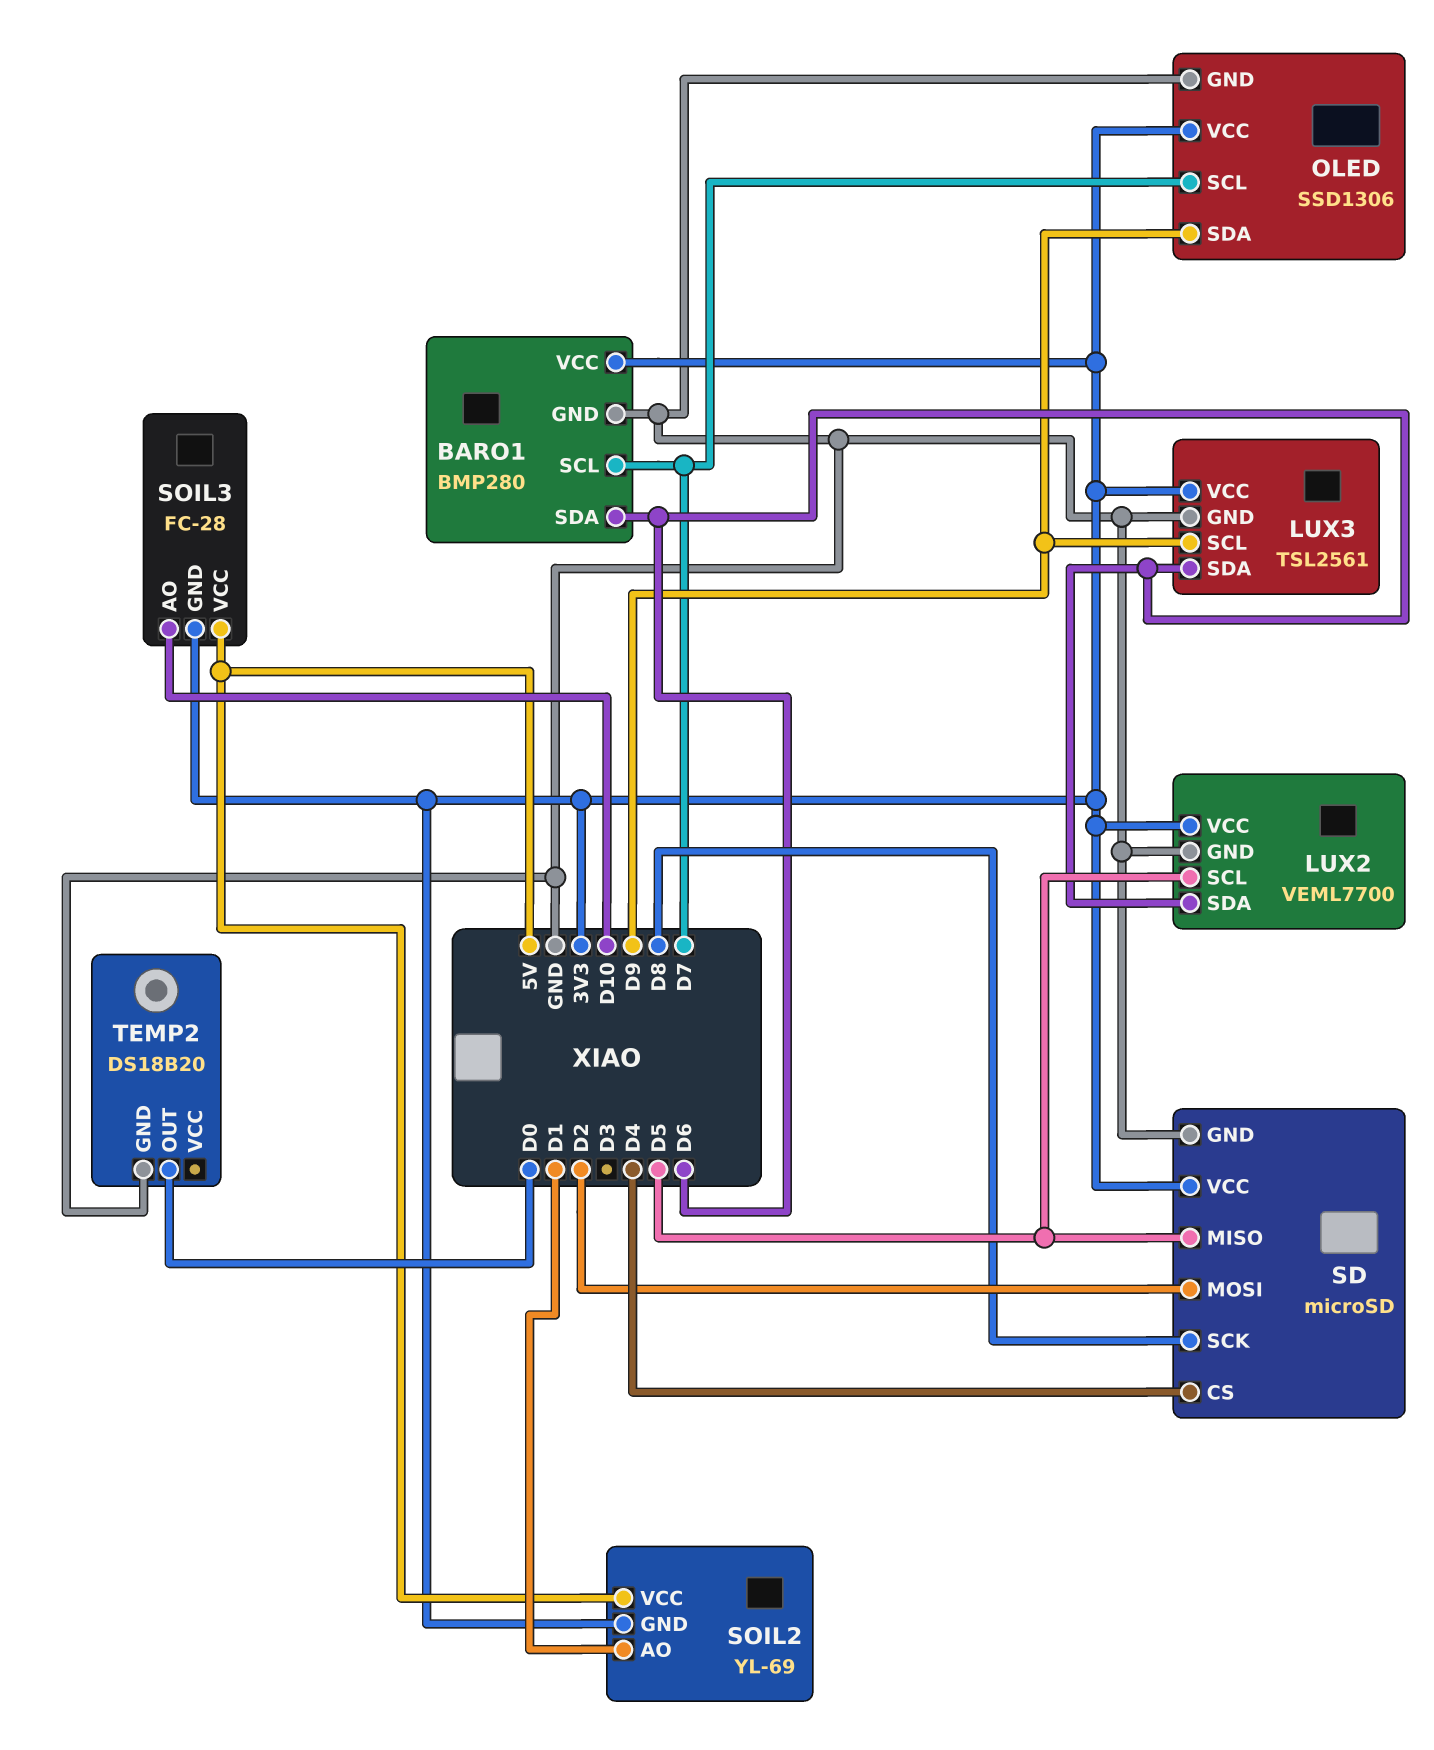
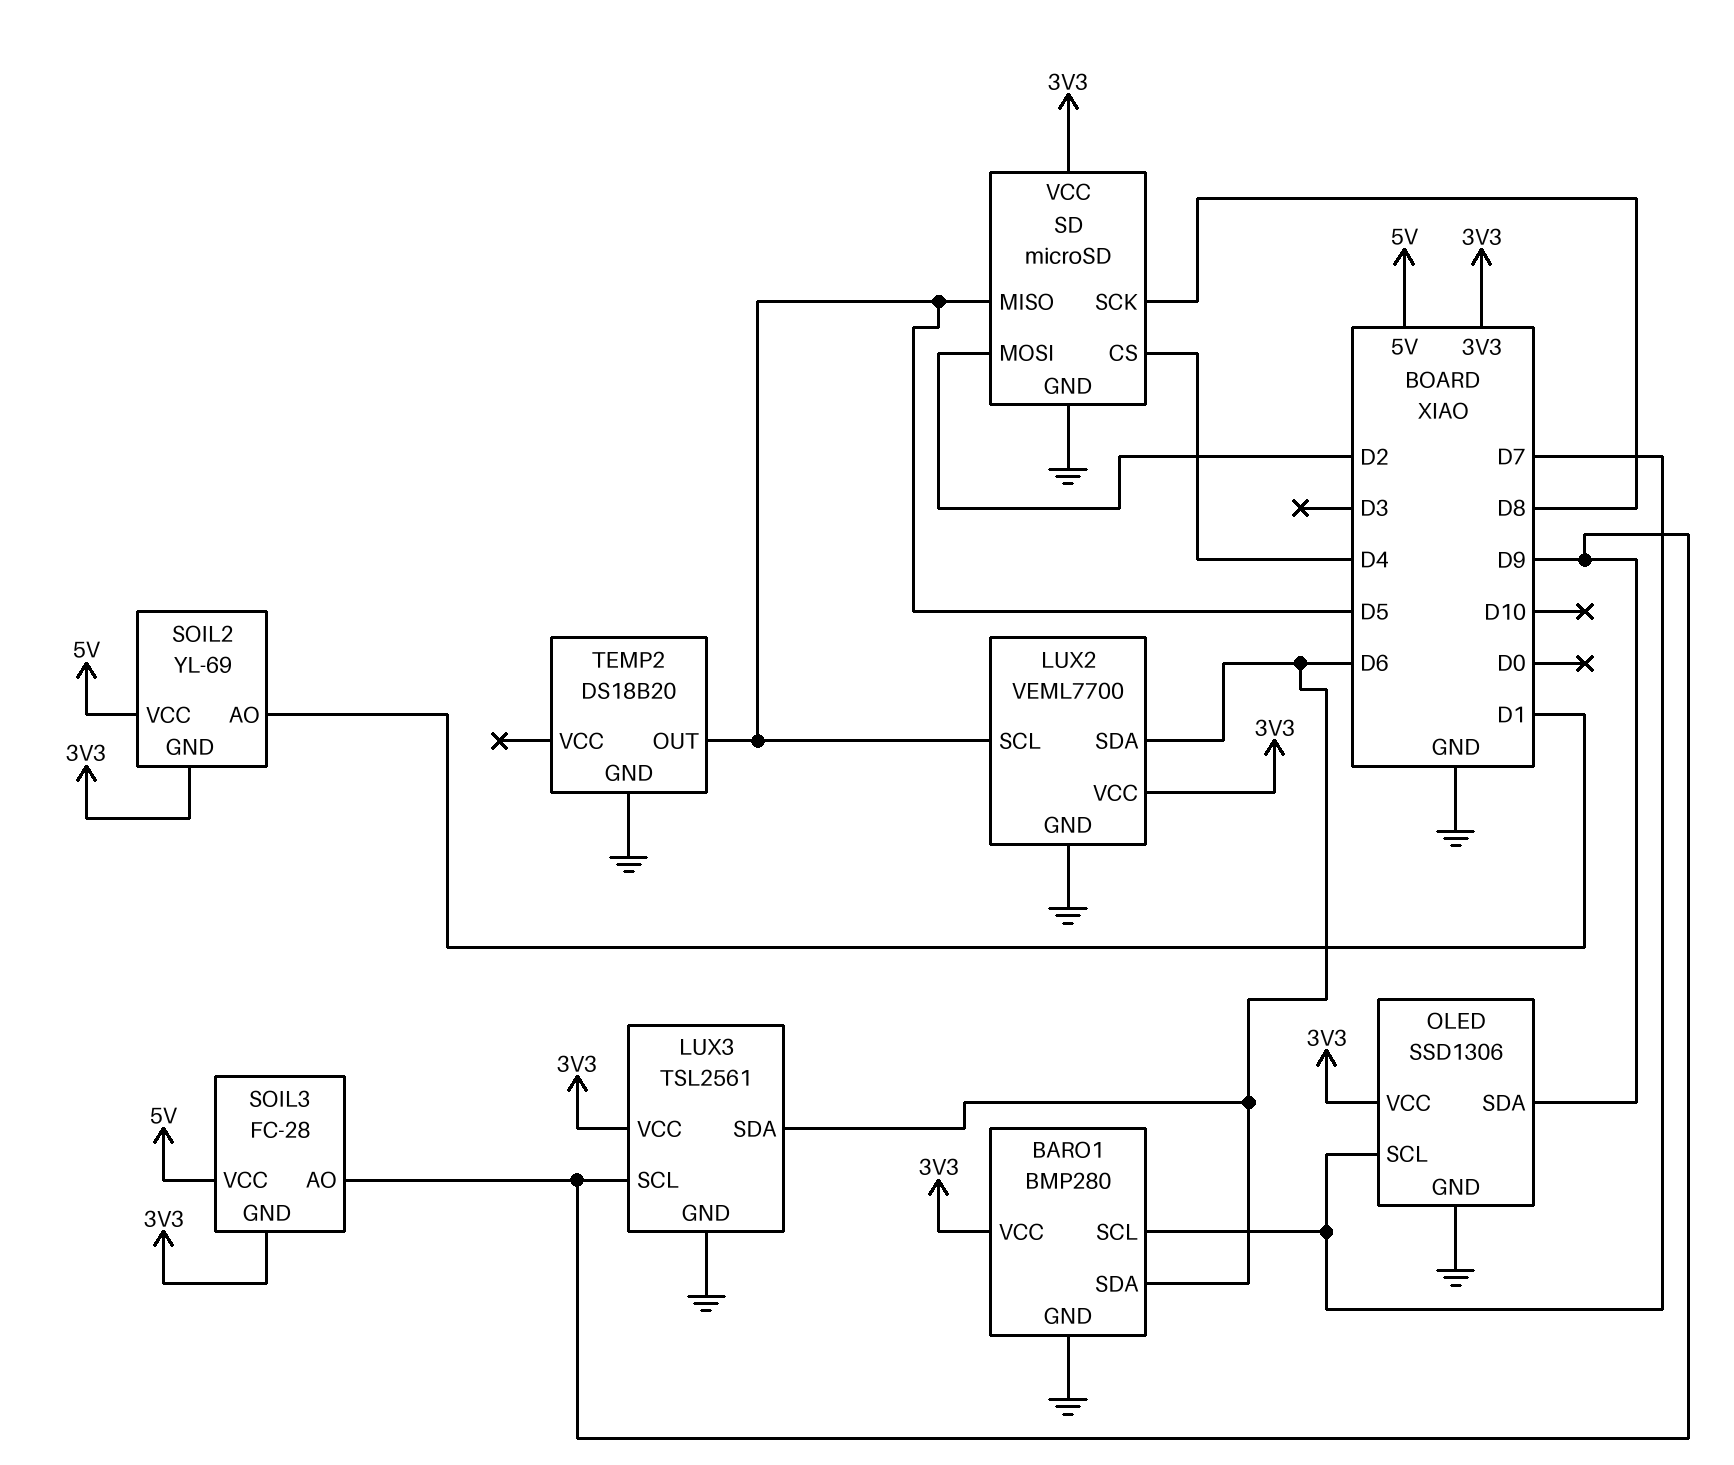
SOIL3 pin AO: D10 -> D9
TEMP2 pin OUT: D0 -> D5

